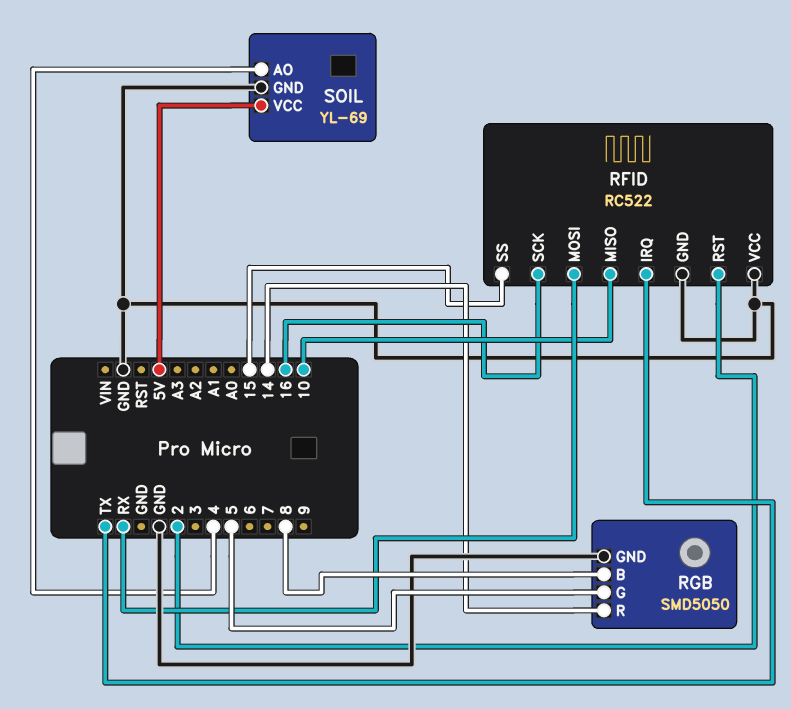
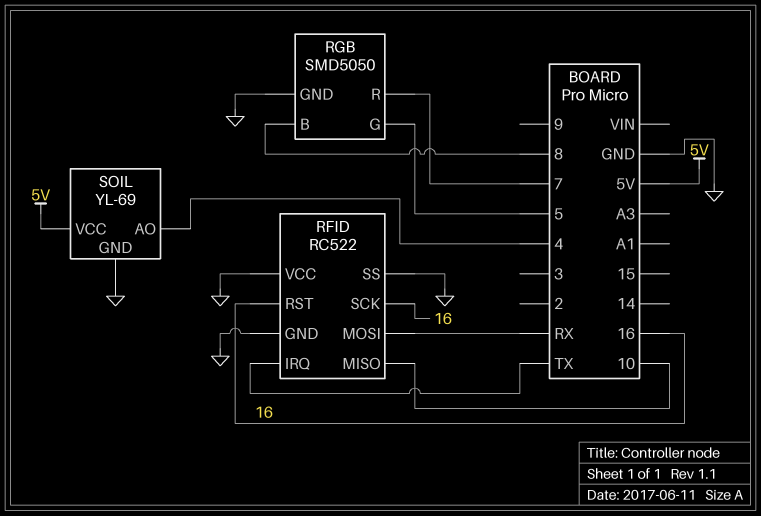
RFID pin RST: 2 -> 16
RFID pin SS: 15 -> GND
RGB pin R: 14 -> 7

